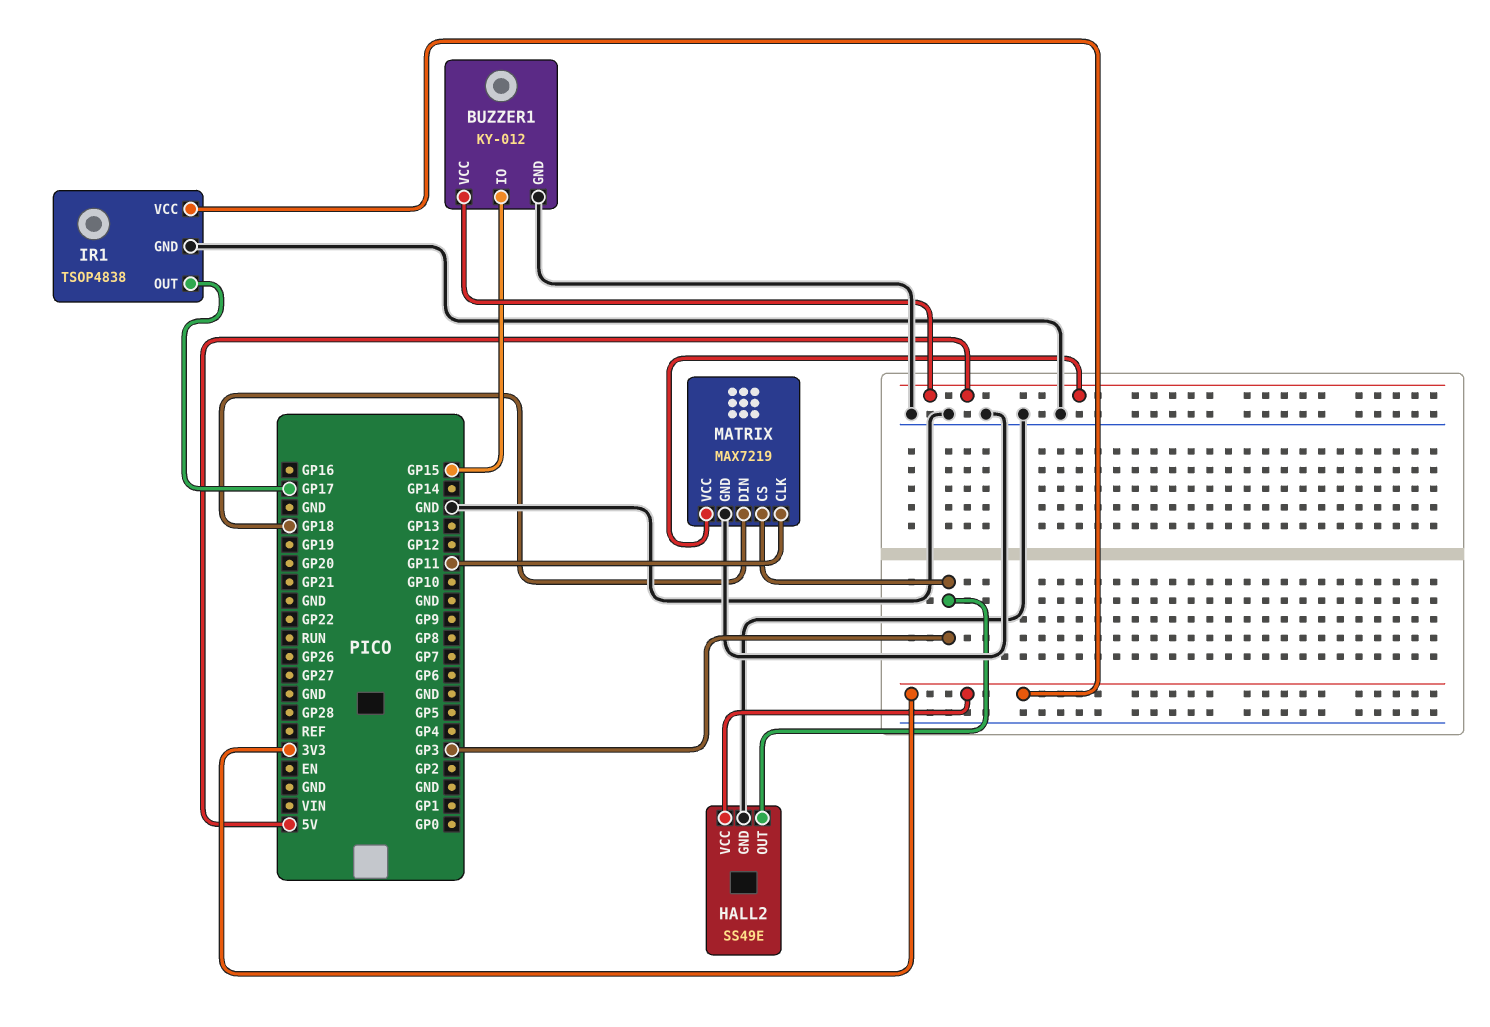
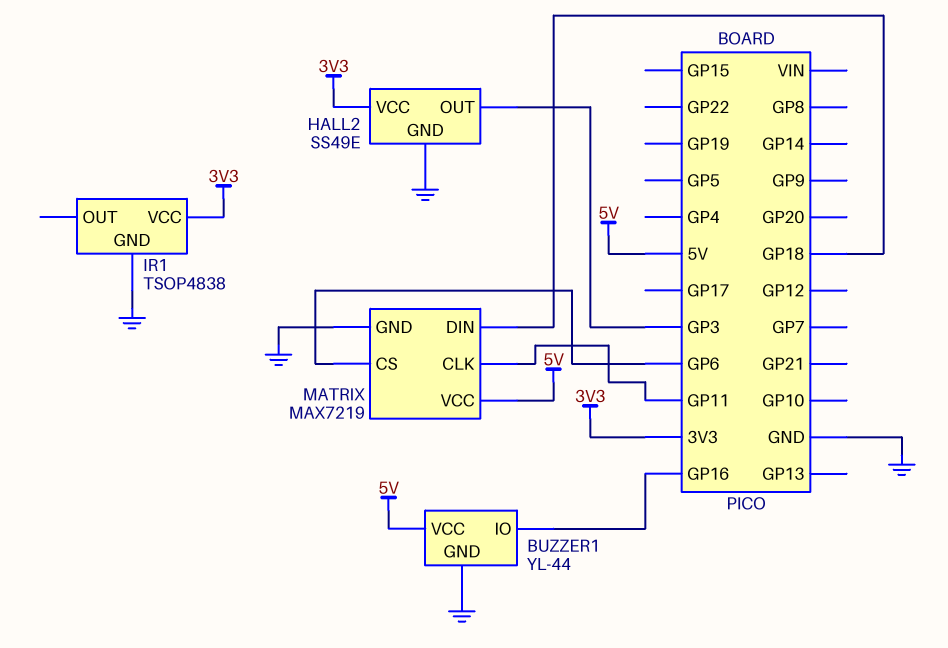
BUZZER1: KY-012 -> YL-44
BUZZER1 pin IO: GP15 -> GP16
IR1 pin OUT: GP17 -> none
MATRIX pin CS: GP3 -> GP6

